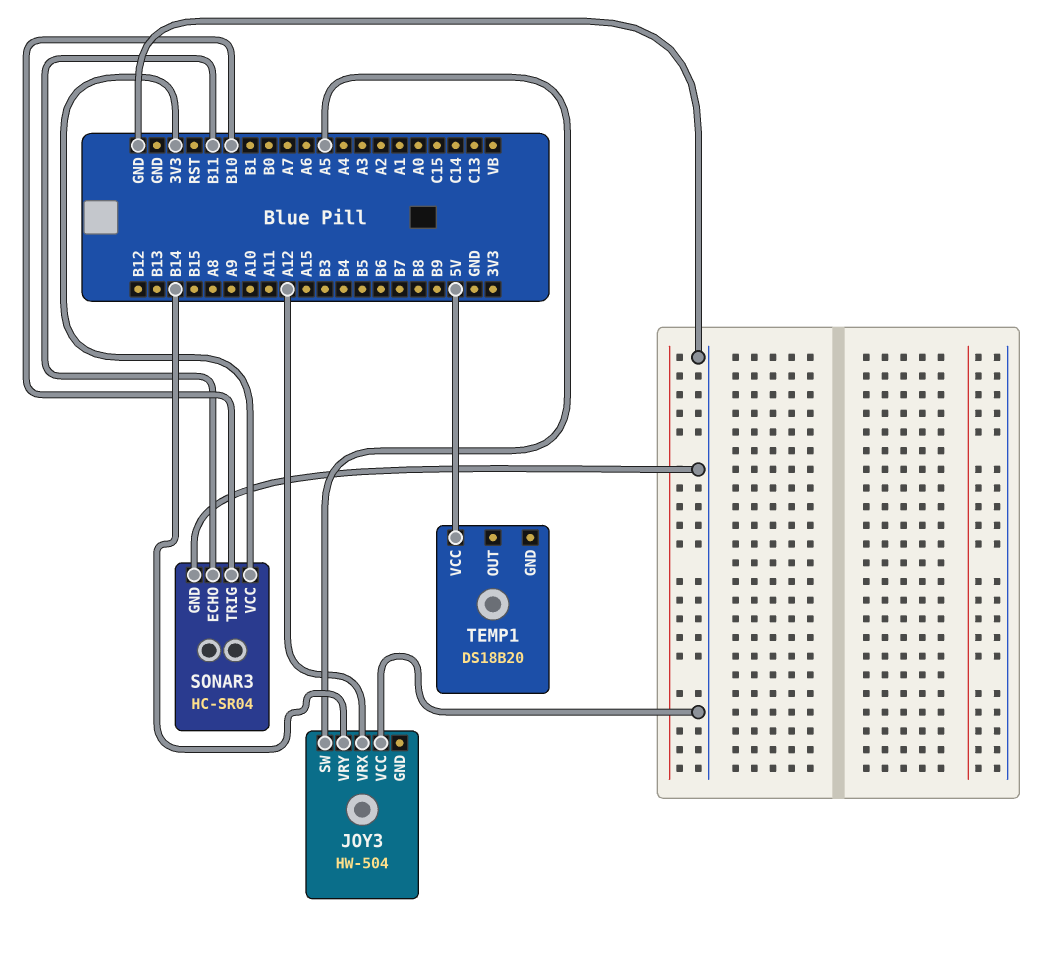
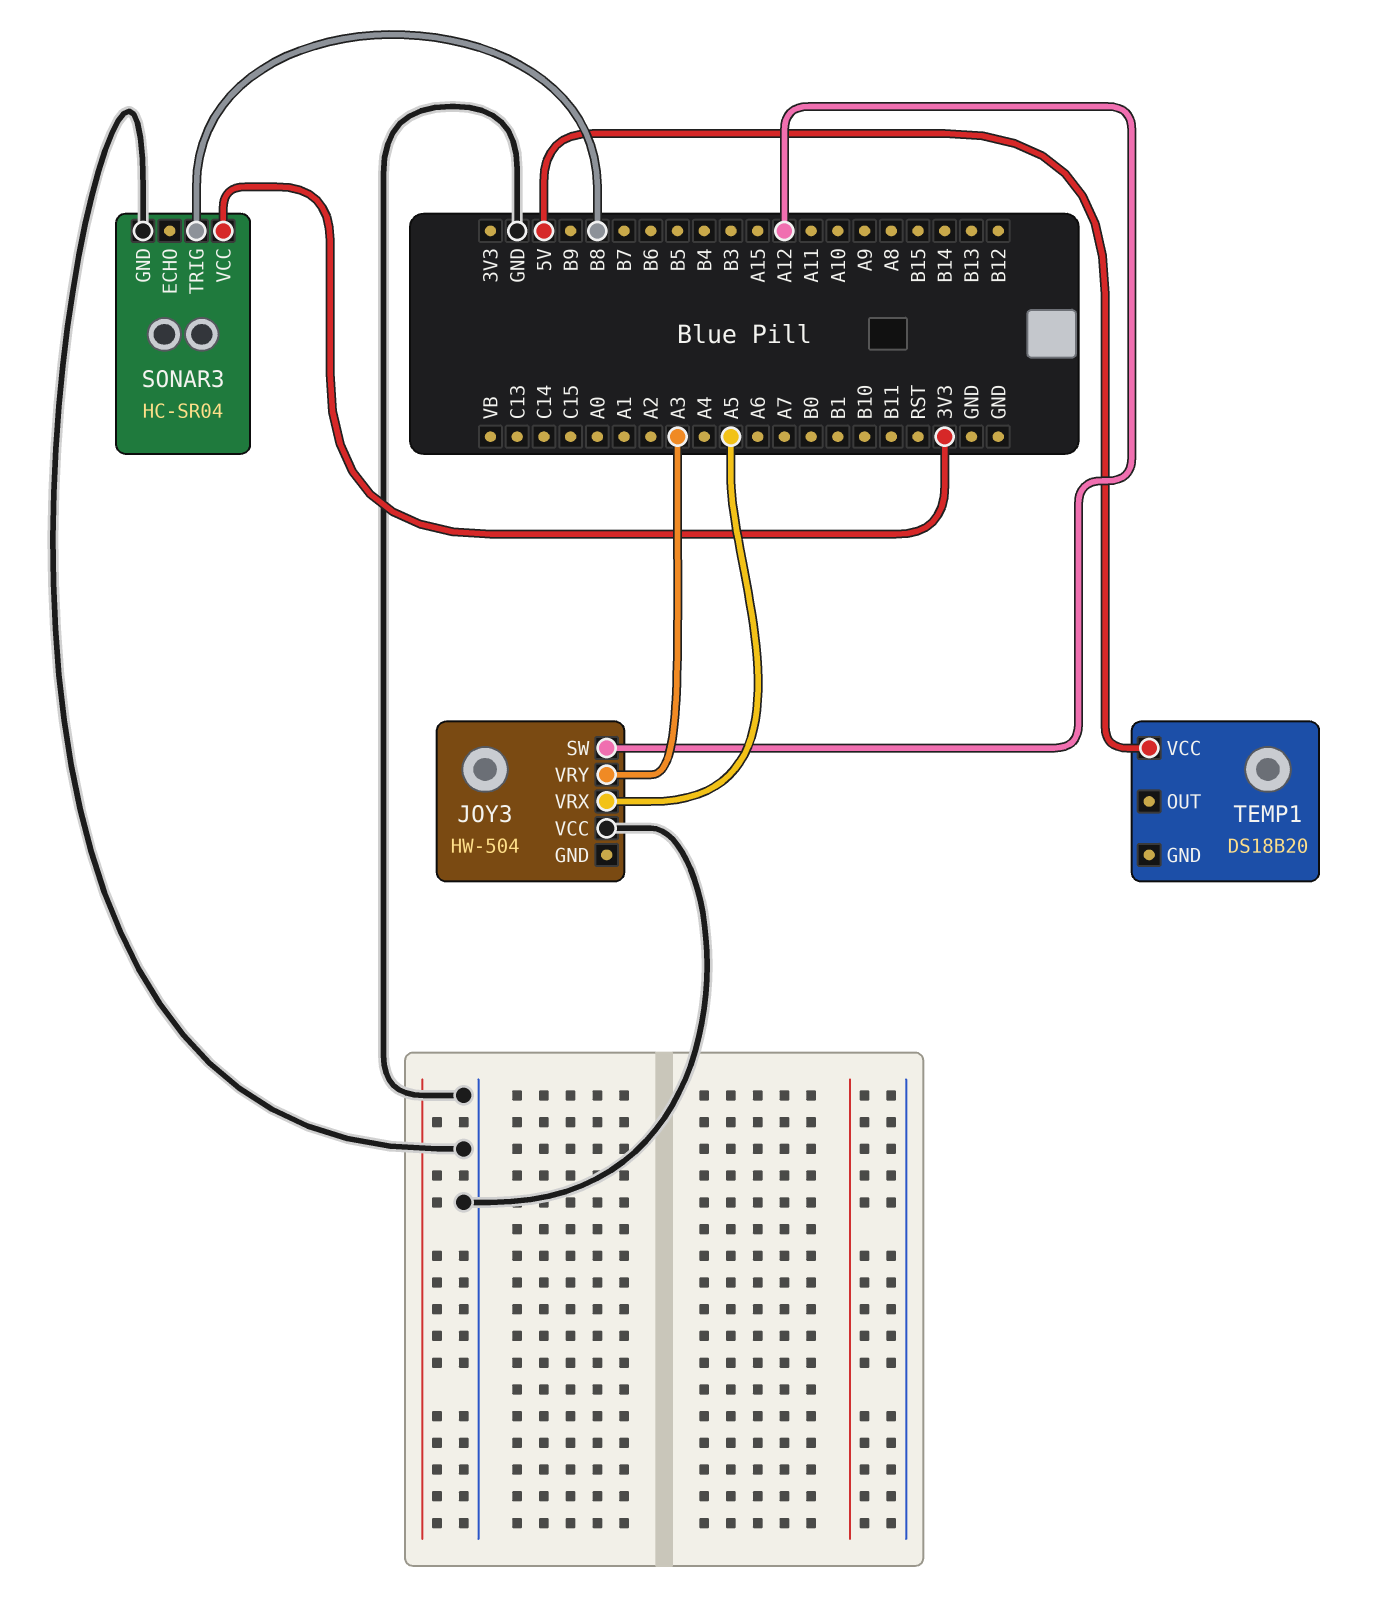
JOY3 pin SW: A5 -> A12
JOY3 pin VRX: A12 -> A5
JOY3 pin VRY: B14 -> A3
SONAR3 pin ECHO: B11 -> none
SONAR3 pin TRIG: B10 -> B8

